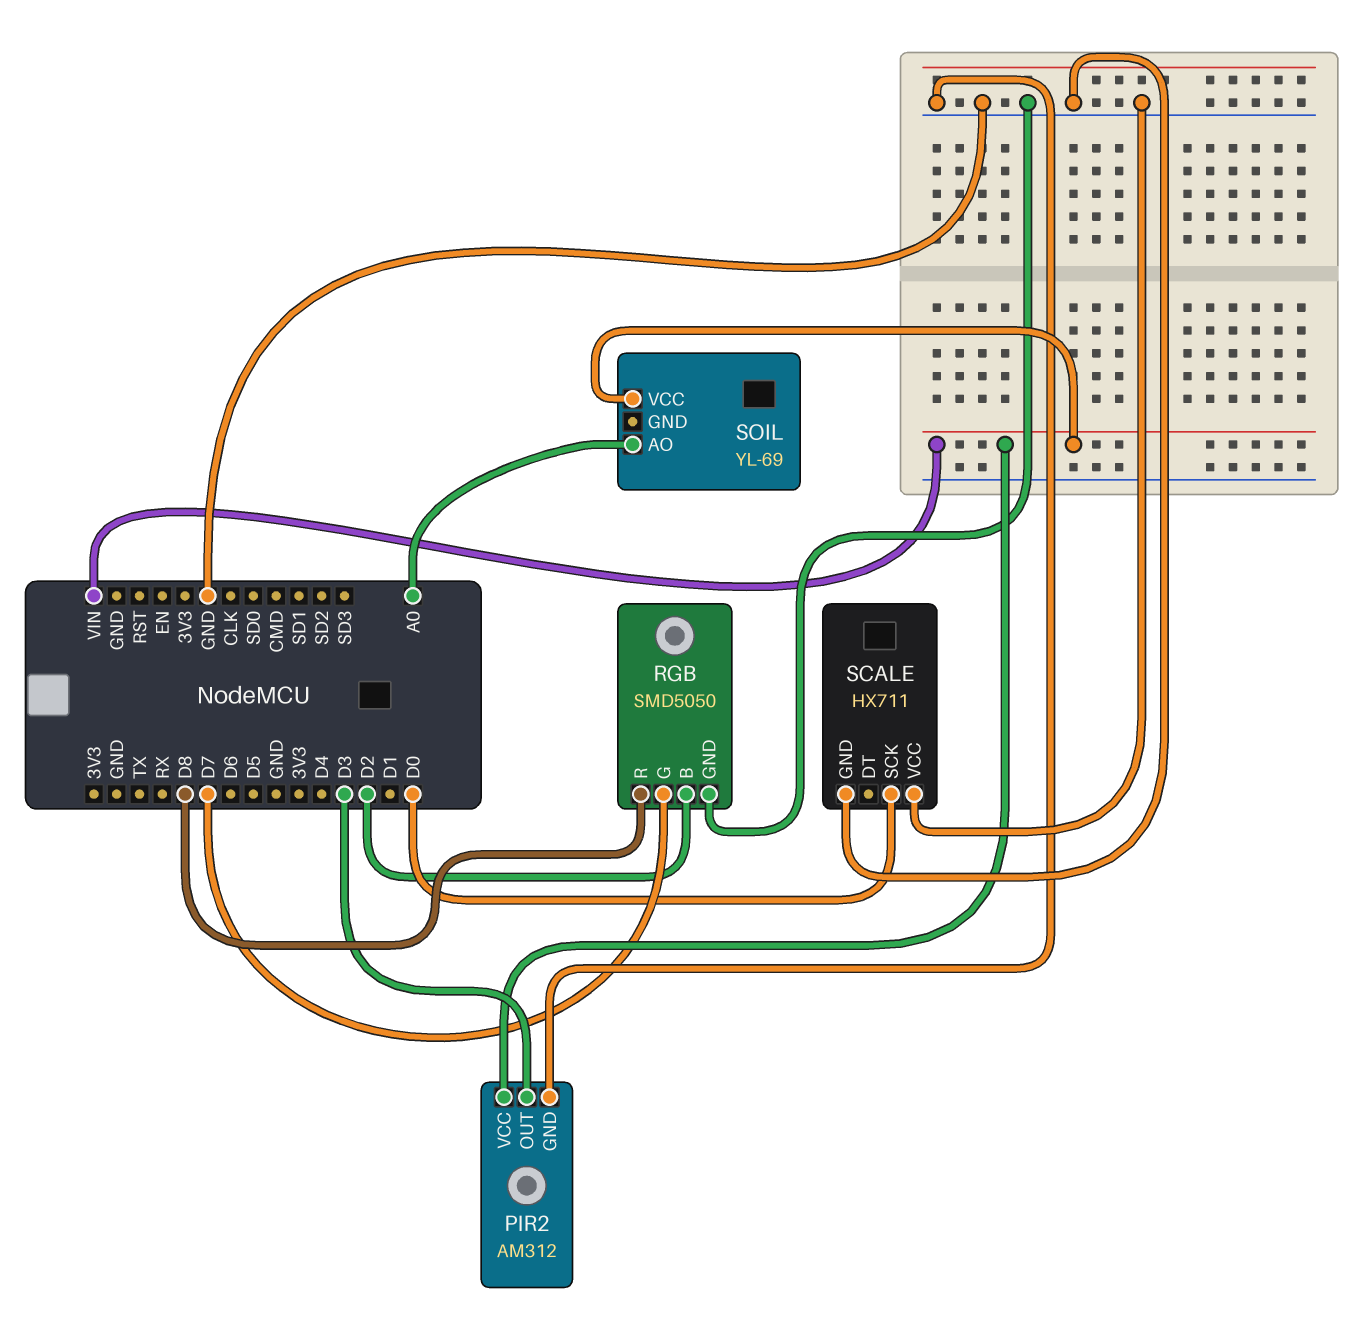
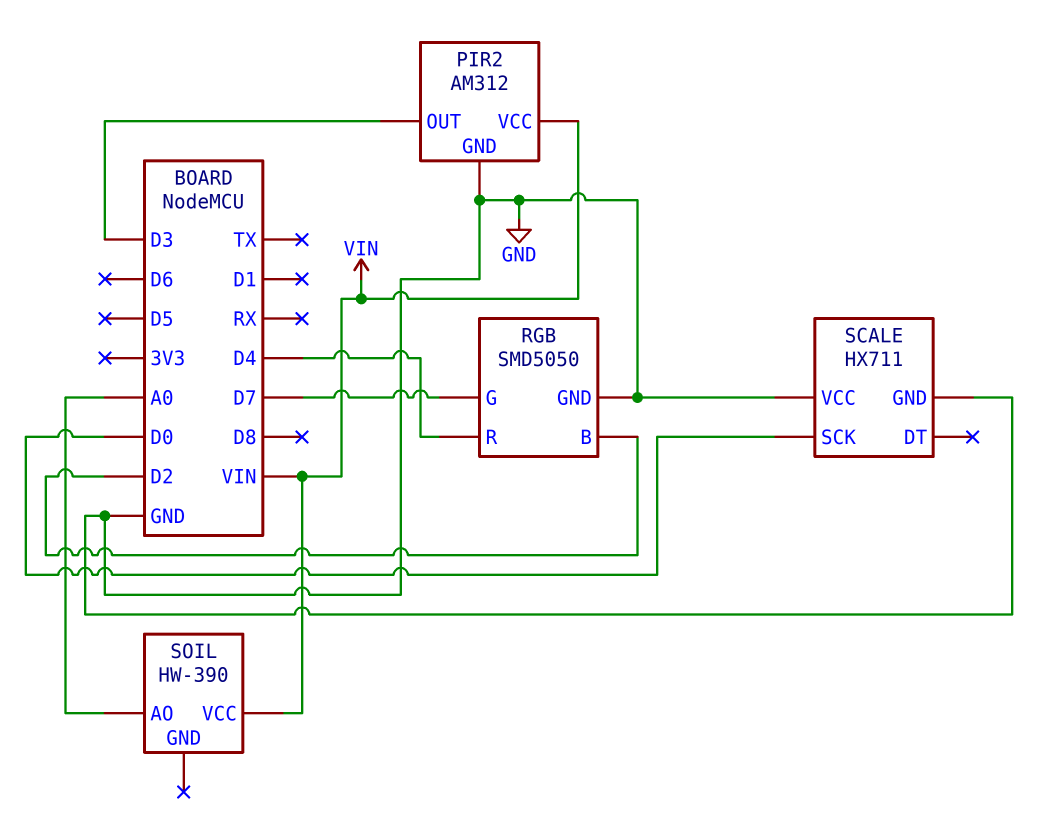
RGB pin R: D8 -> D4
SOIL: YL-69 -> HW-390

